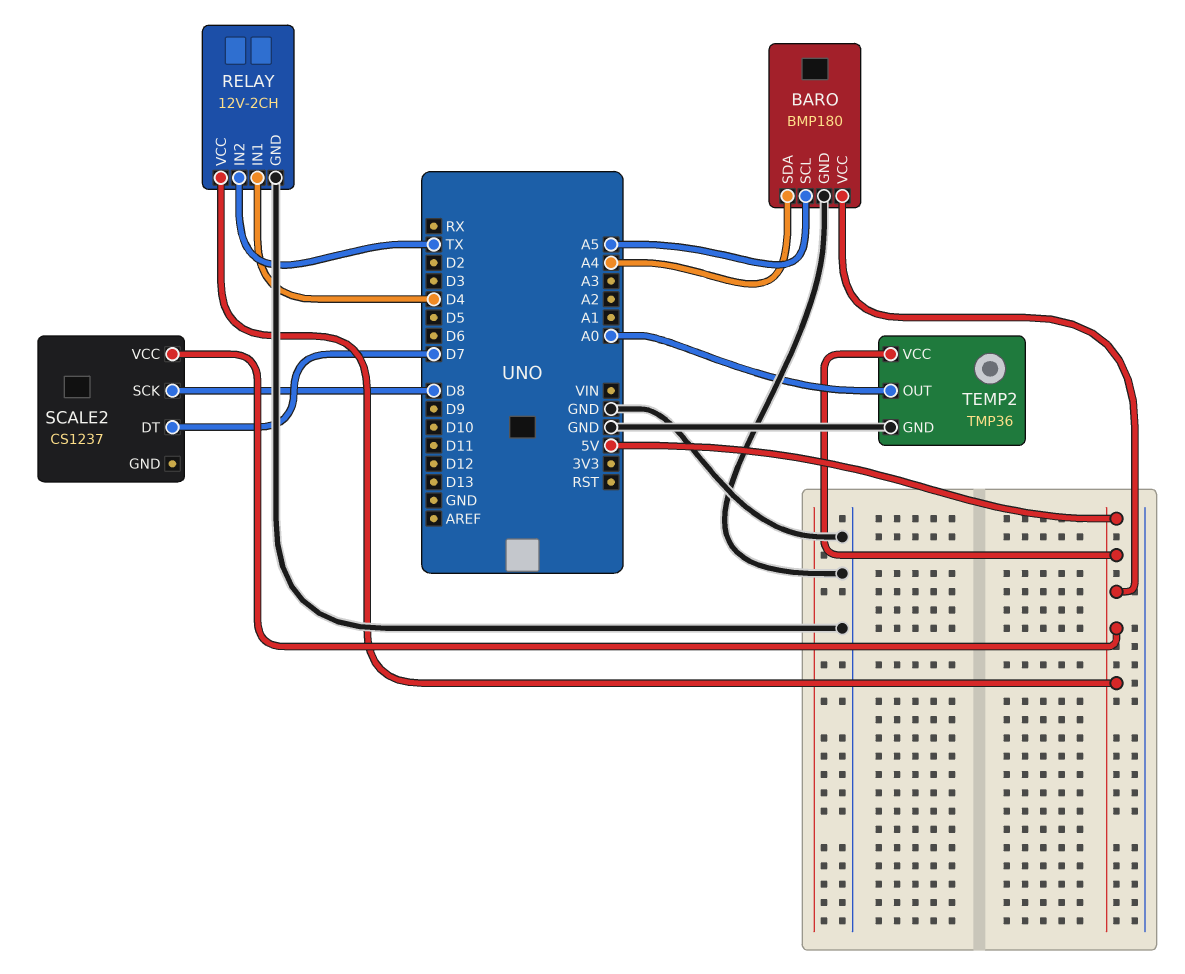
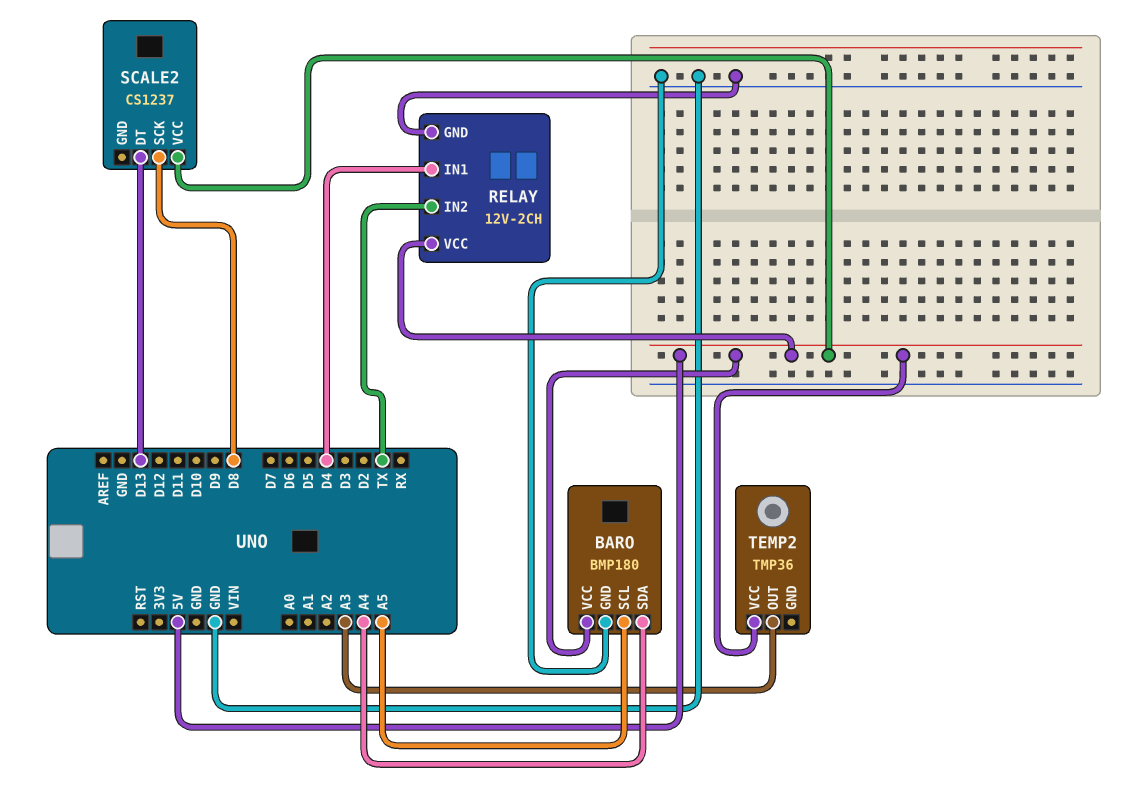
SCALE2 pin DT: D7 -> D13
TEMP2 pin GND: GND -> none
TEMP2 pin OUT: A0 -> A3

